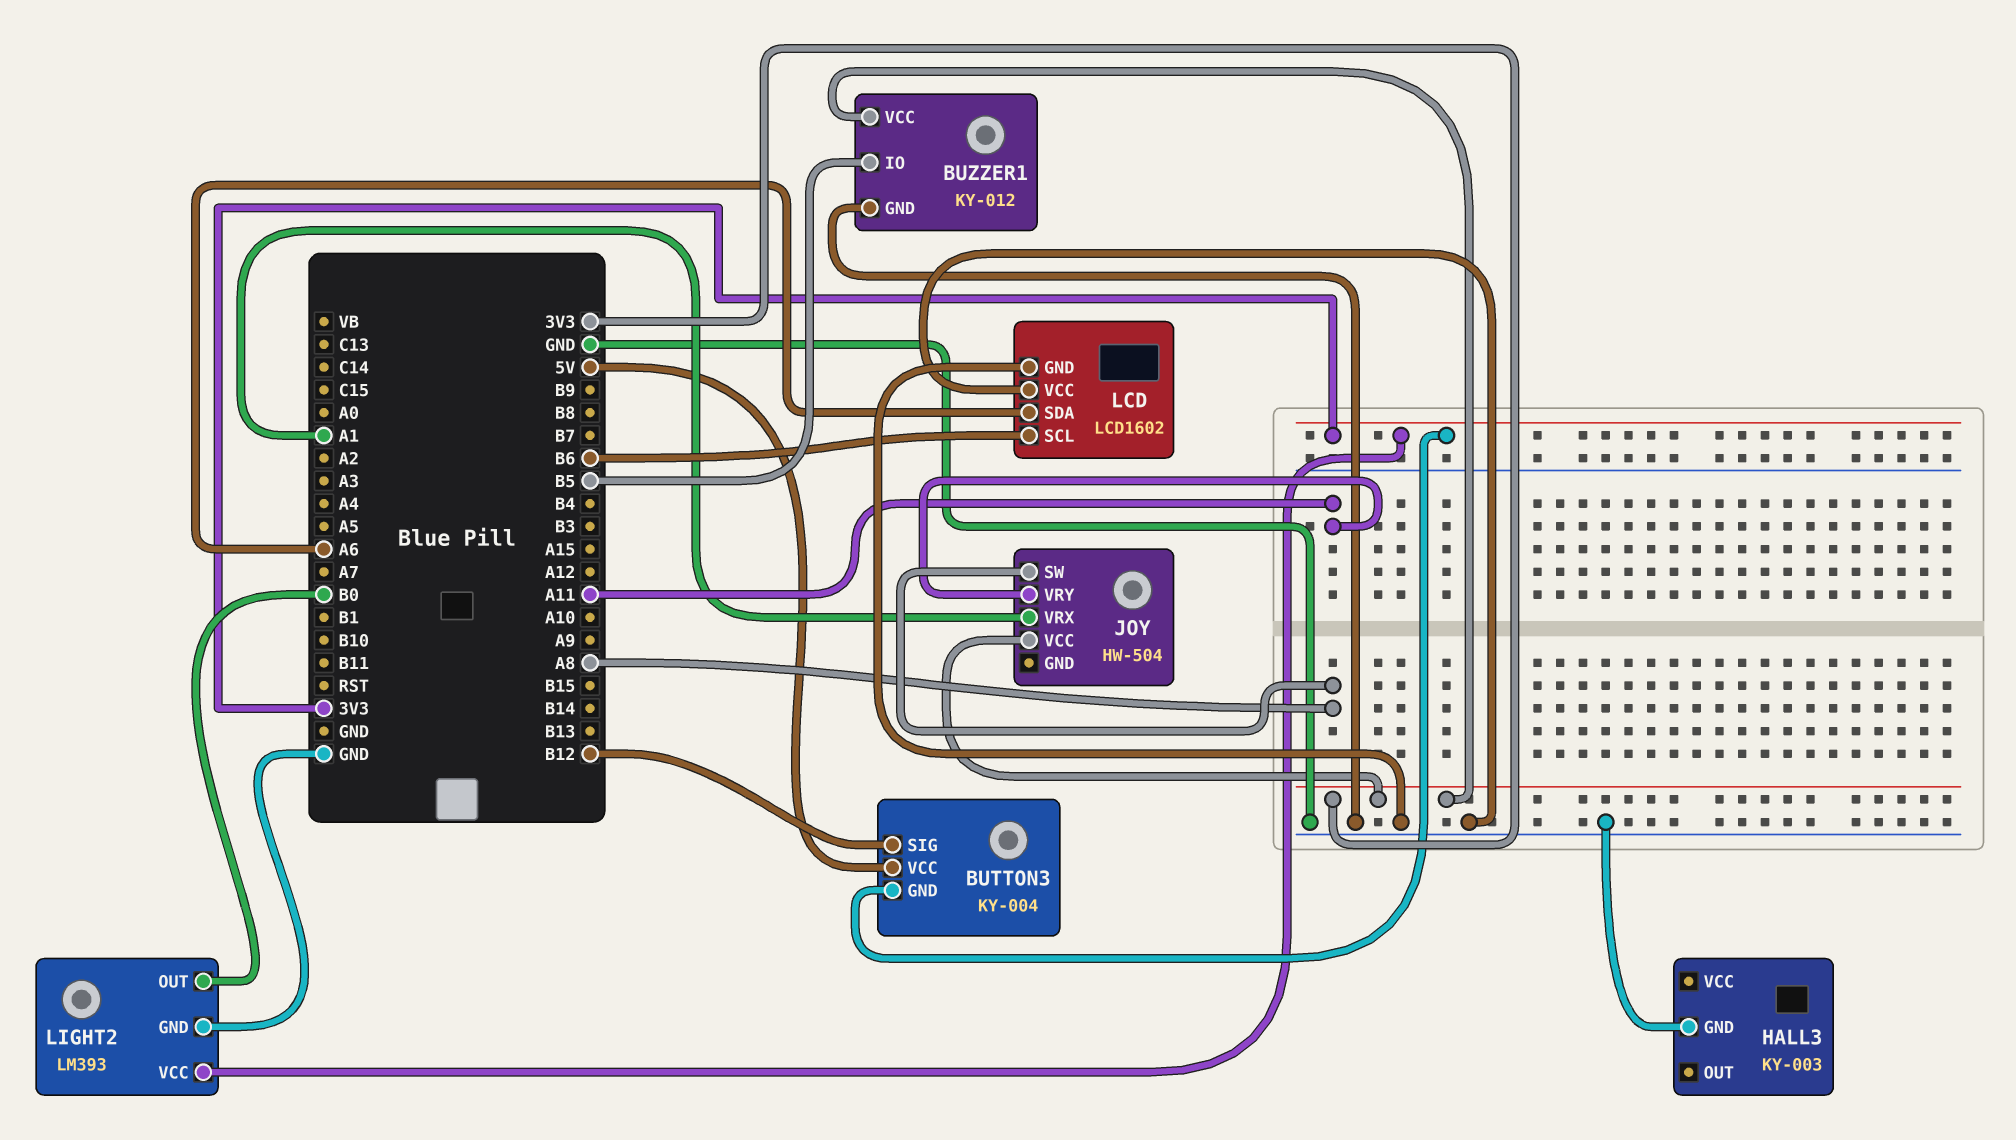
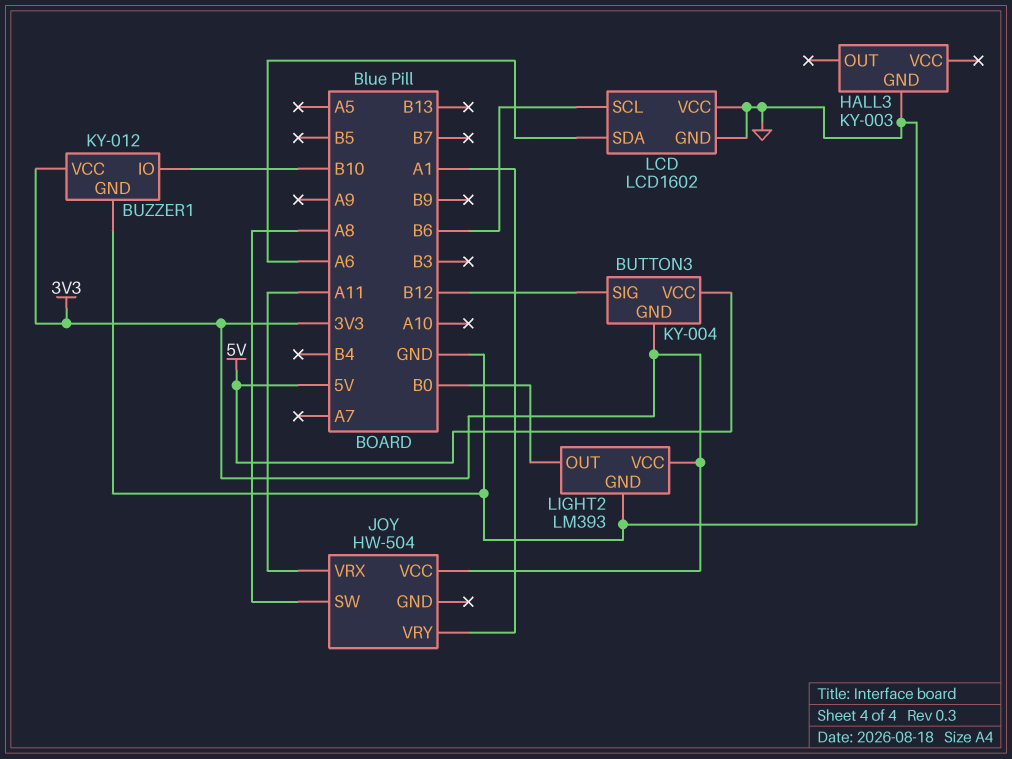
BUZZER1 pin IO: B5 -> B10
JOY pin VRX: A1 -> A11
JOY pin VRY: A11 -> A1

